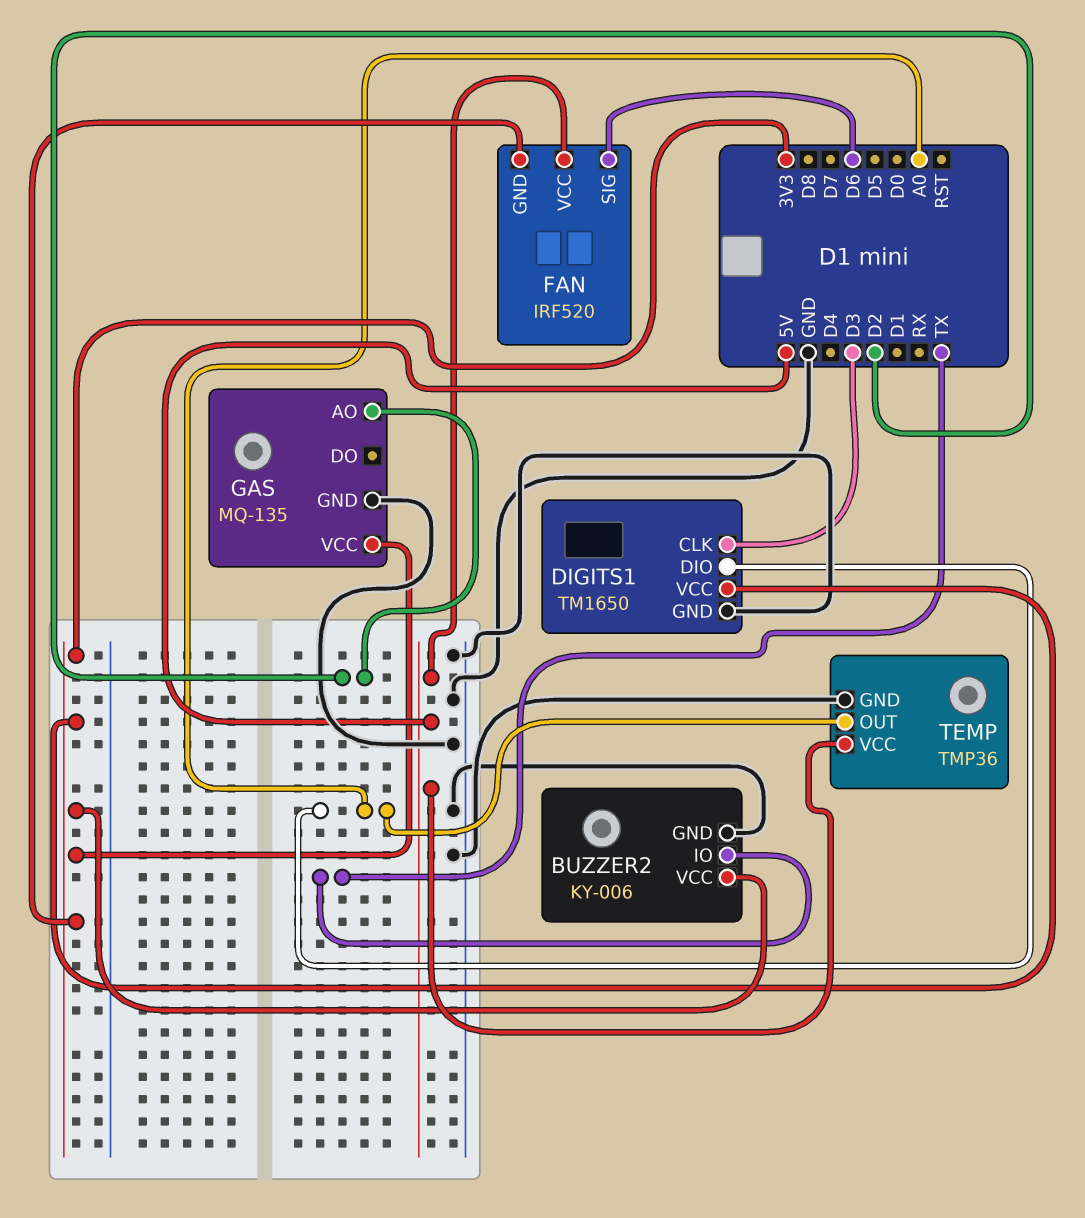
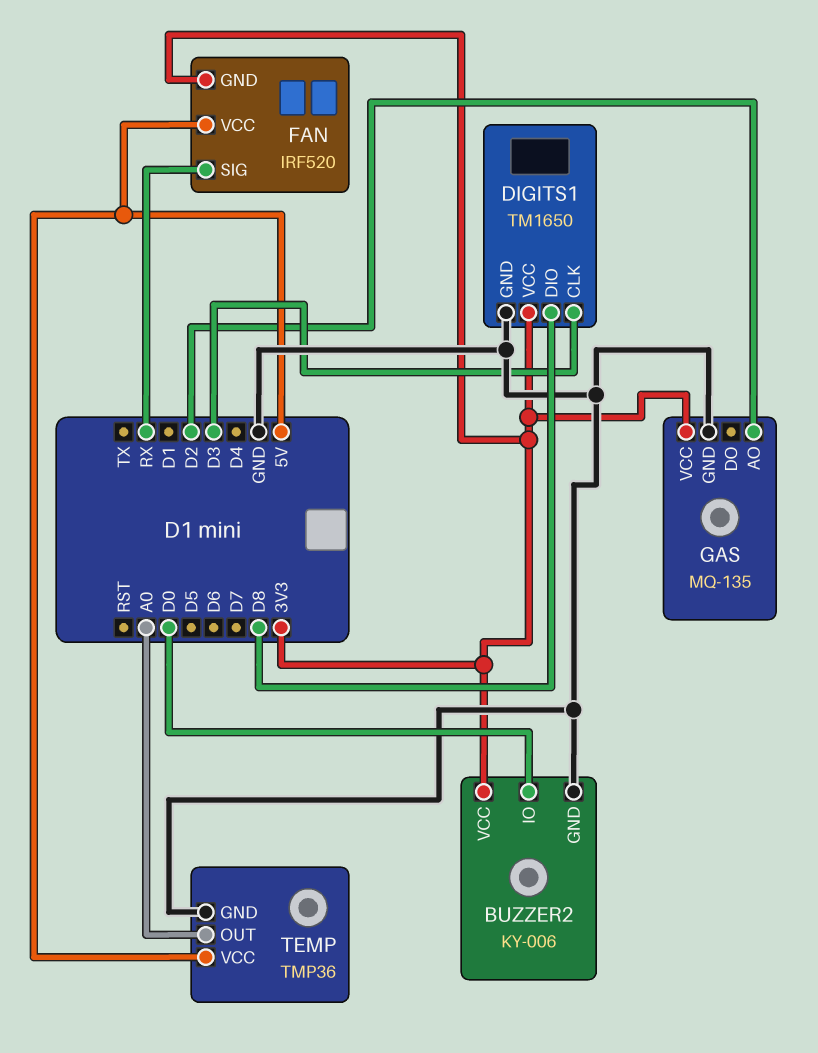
BUZZER2 pin IO: TX -> D0
DIGITS1 pin DIO: A0 -> D8
FAN pin SIG: D6 -> RX

